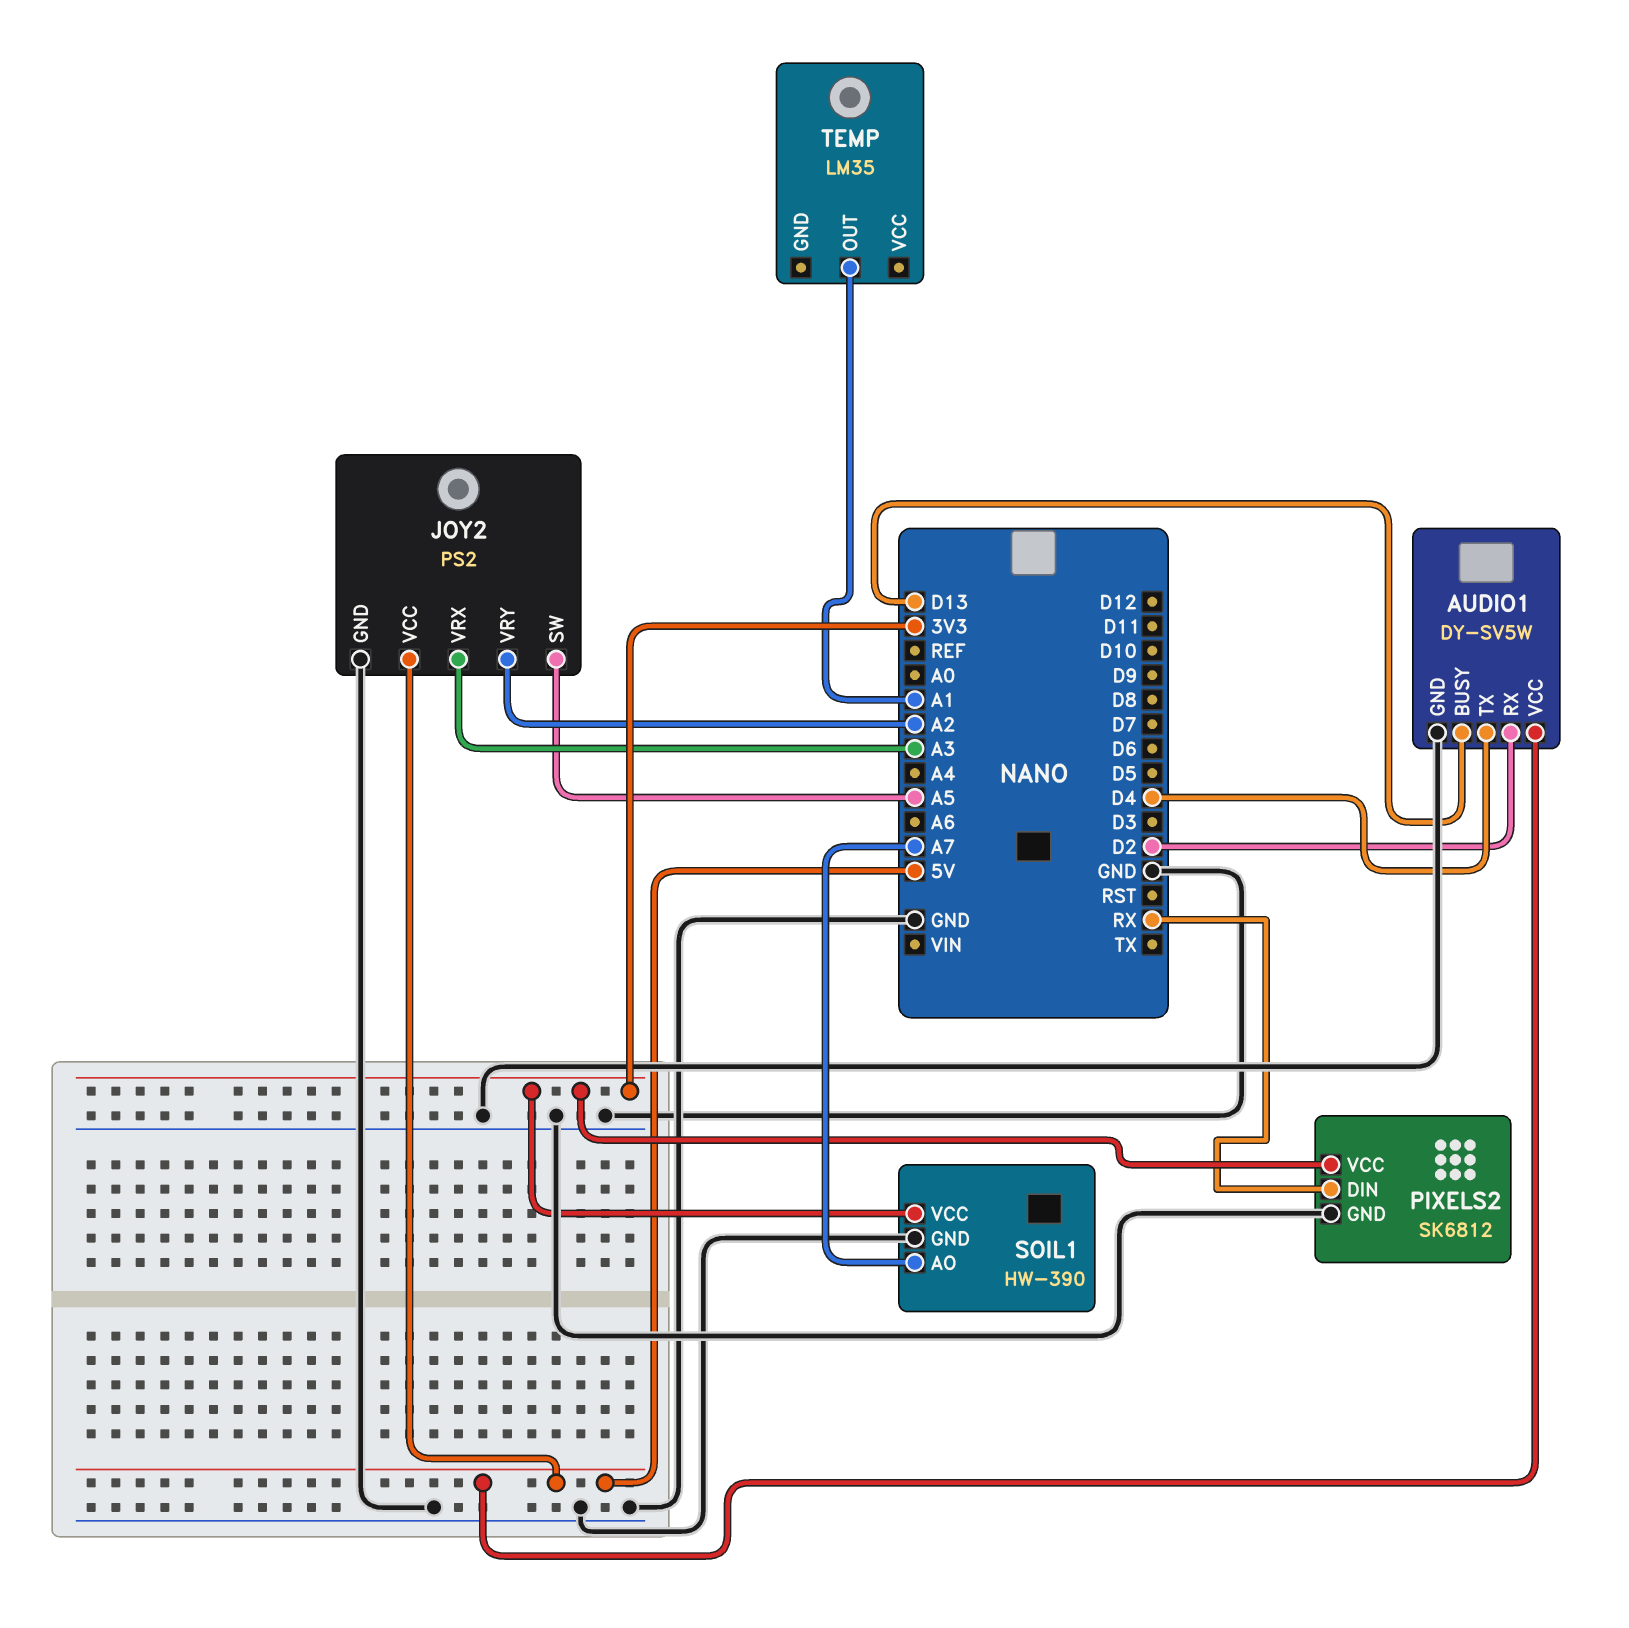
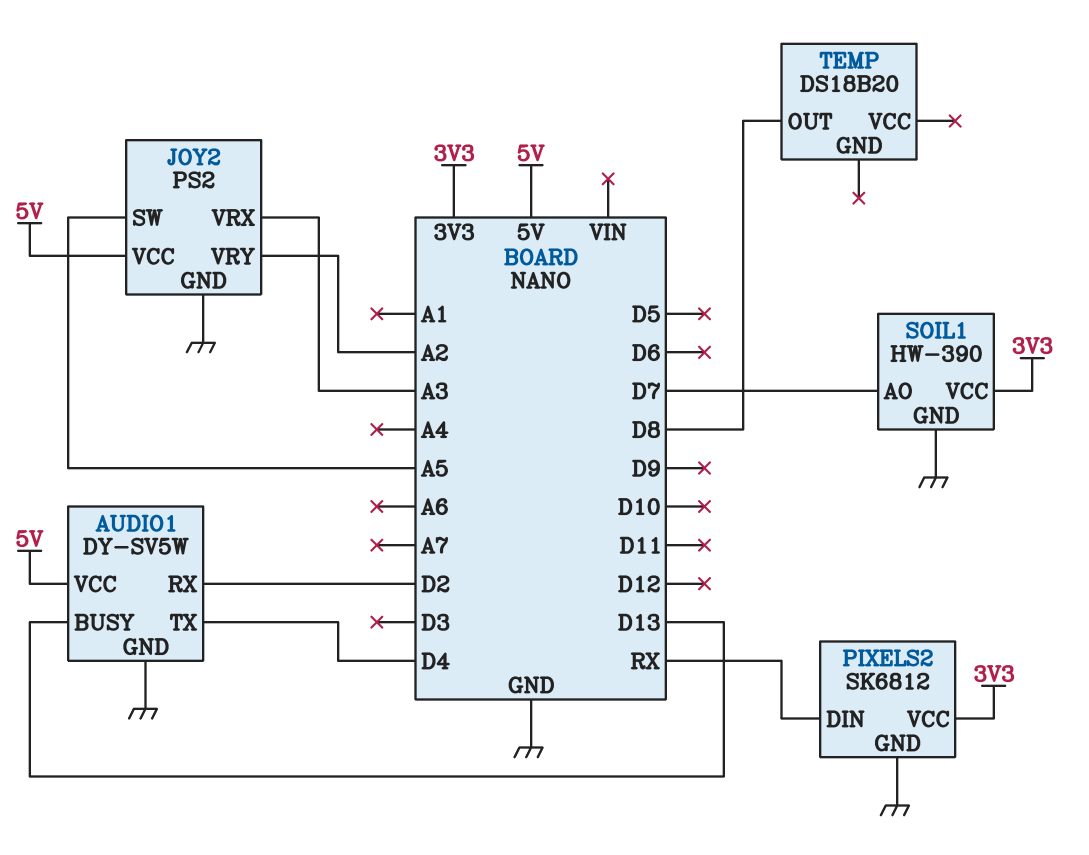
SOIL1 pin AO: A7 -> D7
TEMP: LM35 -> DS18B20
TEMP pin OUT: A1 -> D8

